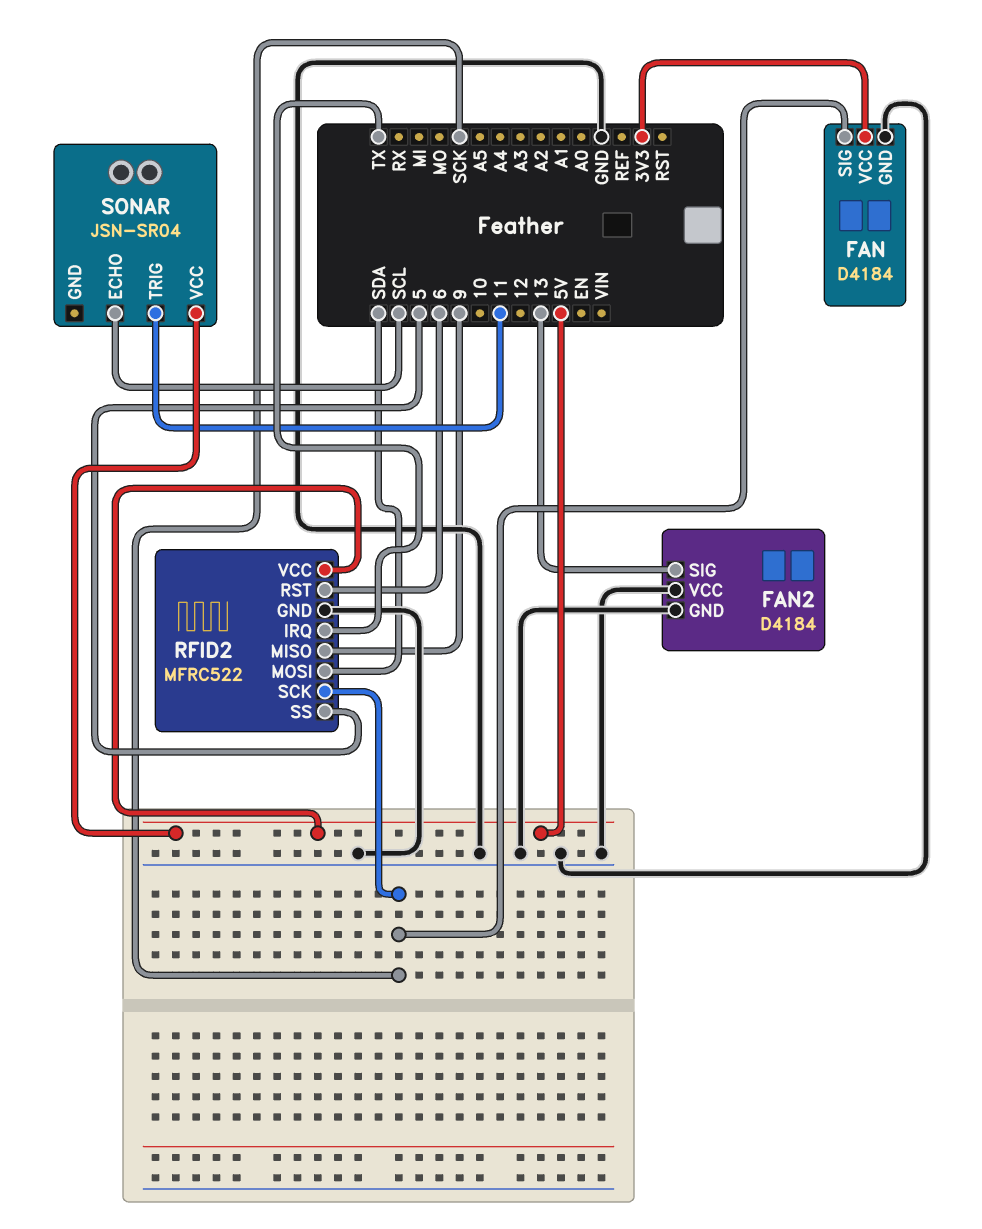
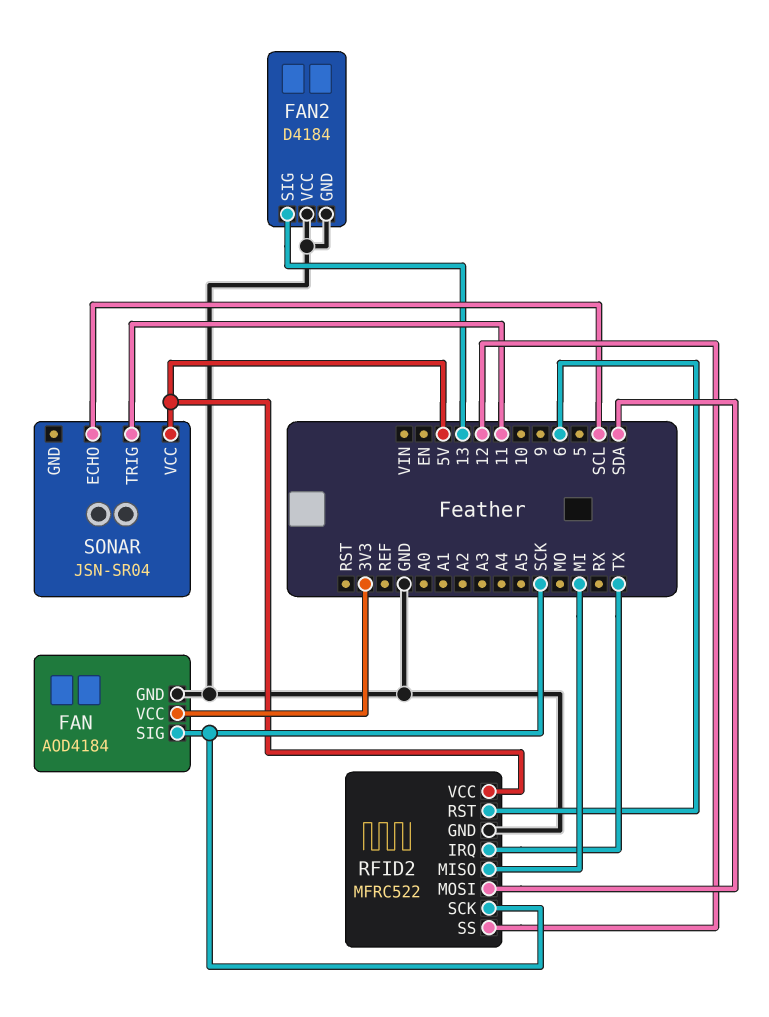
FAN: D4184 -> AOD4184
RFID2 pin MISO: 9 -> MI
RFID2 pin SS: 5 -> 12

